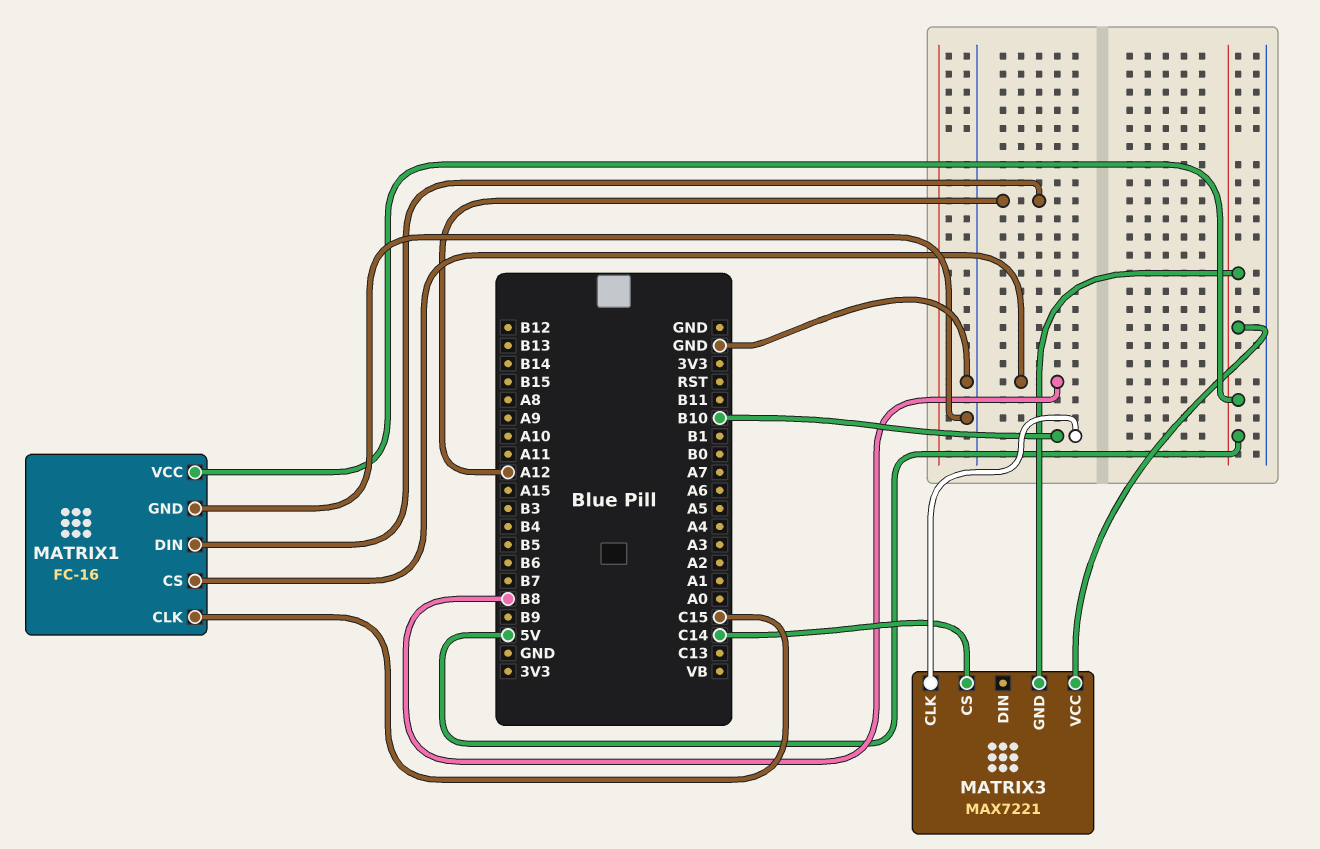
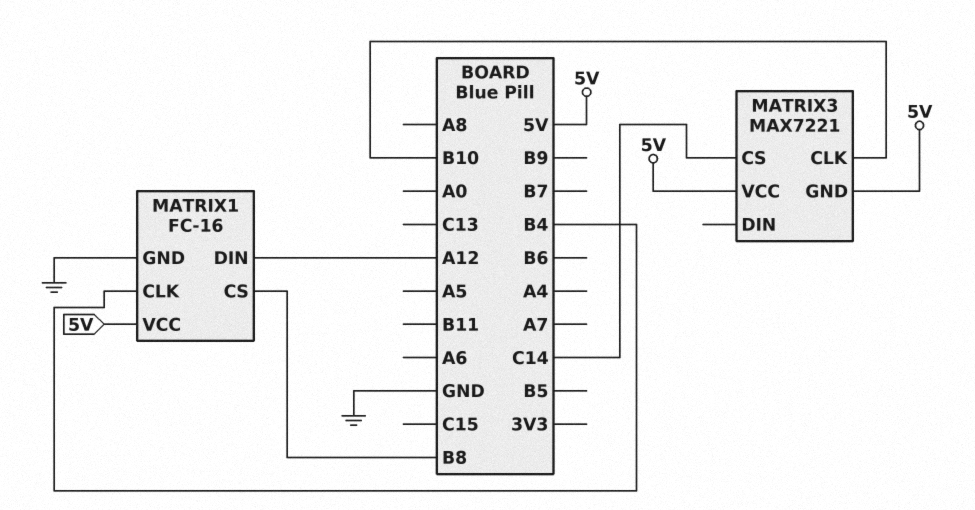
MATRIX1 pin CLK: C15 -> B4

